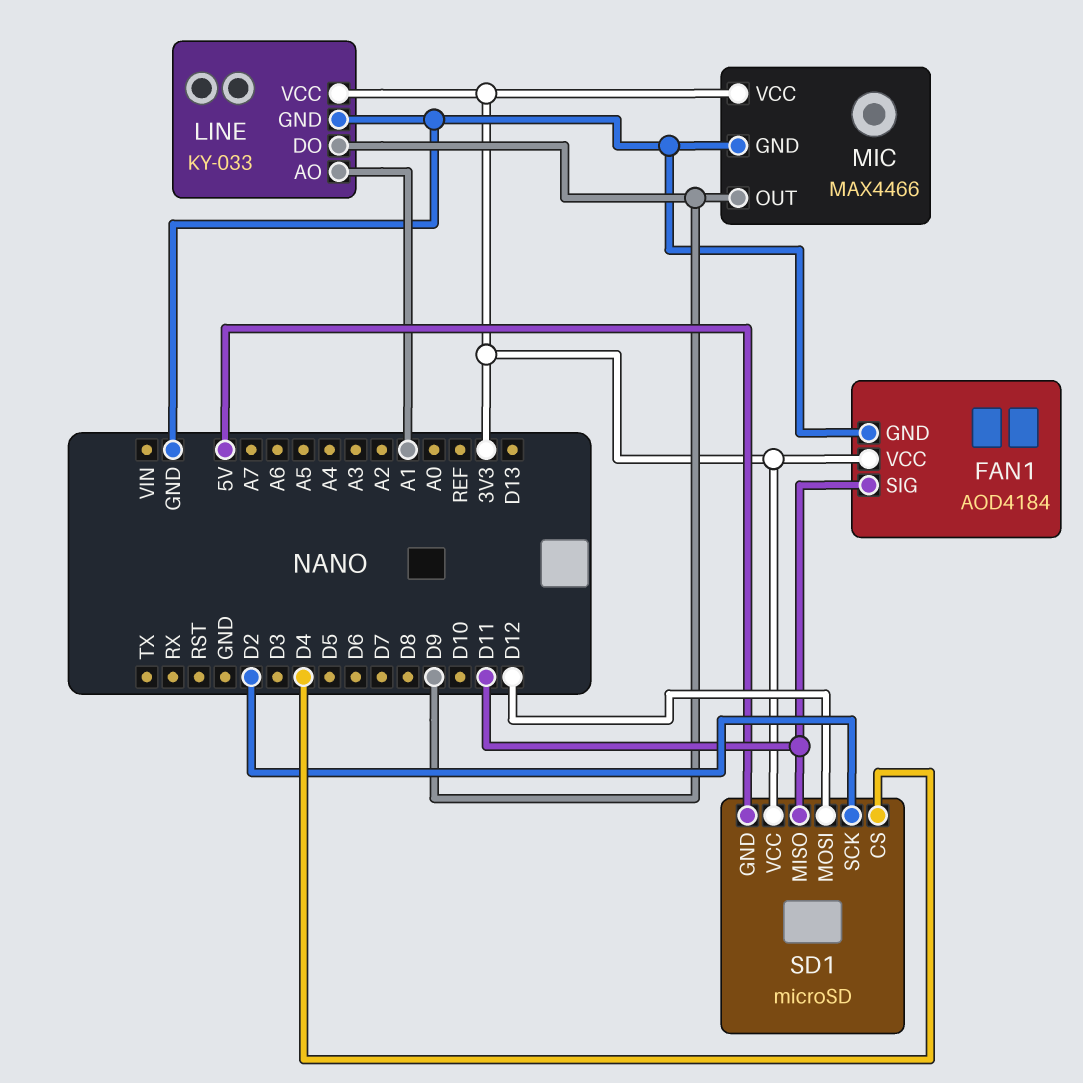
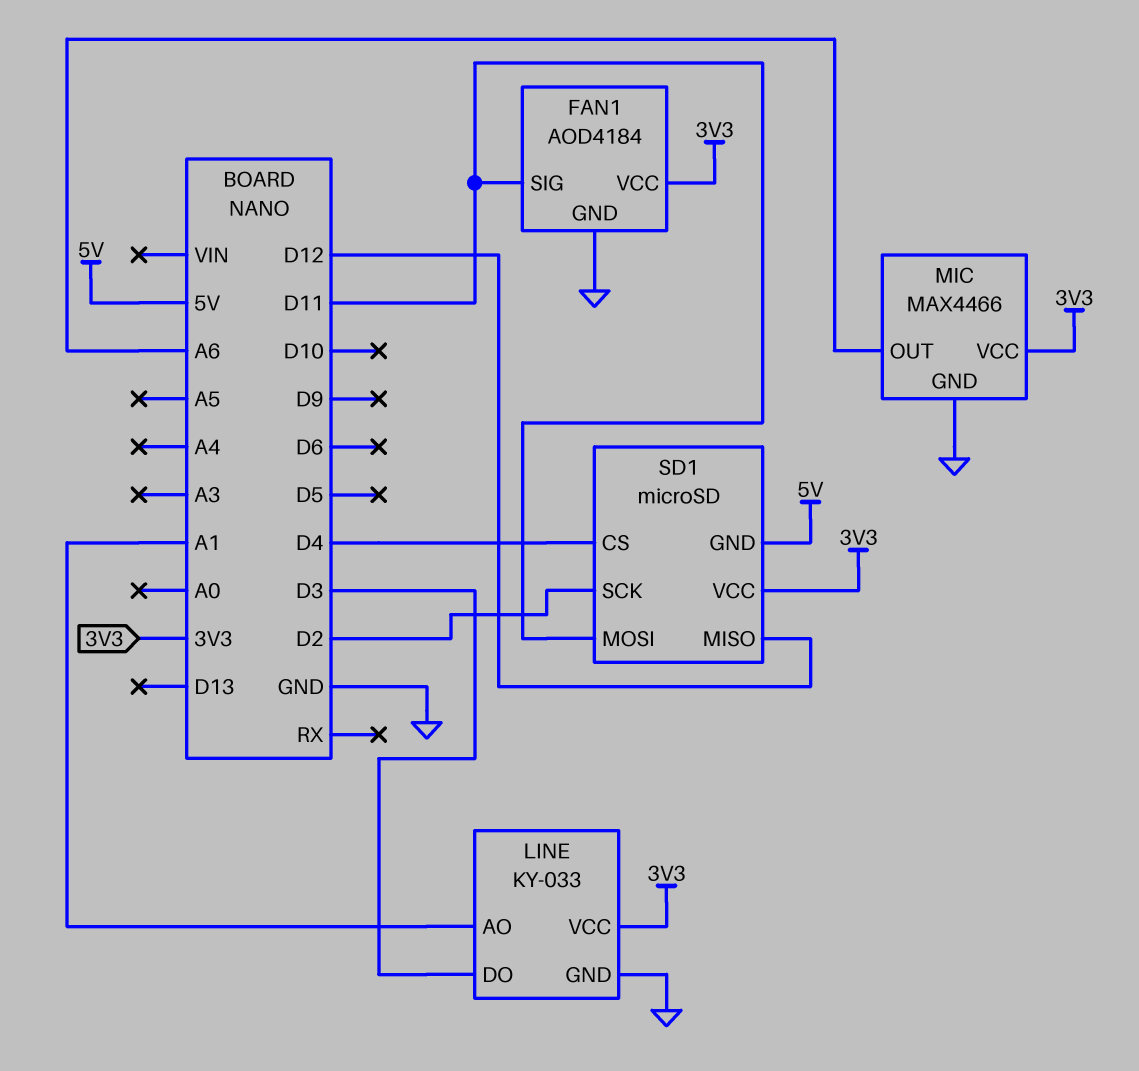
LINE pin DO: D9 -> D3
MIC pin OUT: D9 -> A6
SD1 pin MISO: D11 -> D12
SD1 pin MOSI: D12 -> D11

